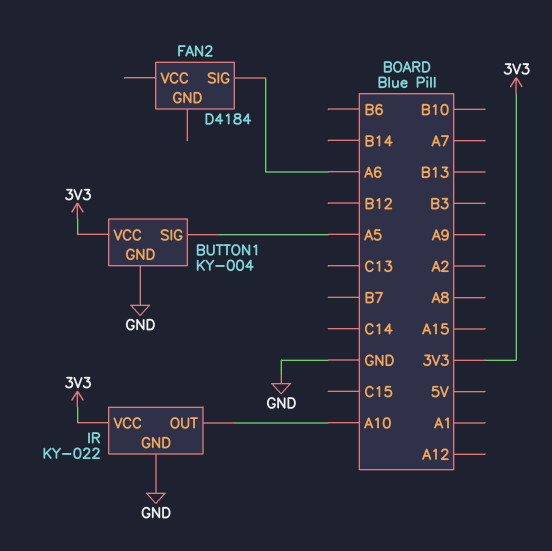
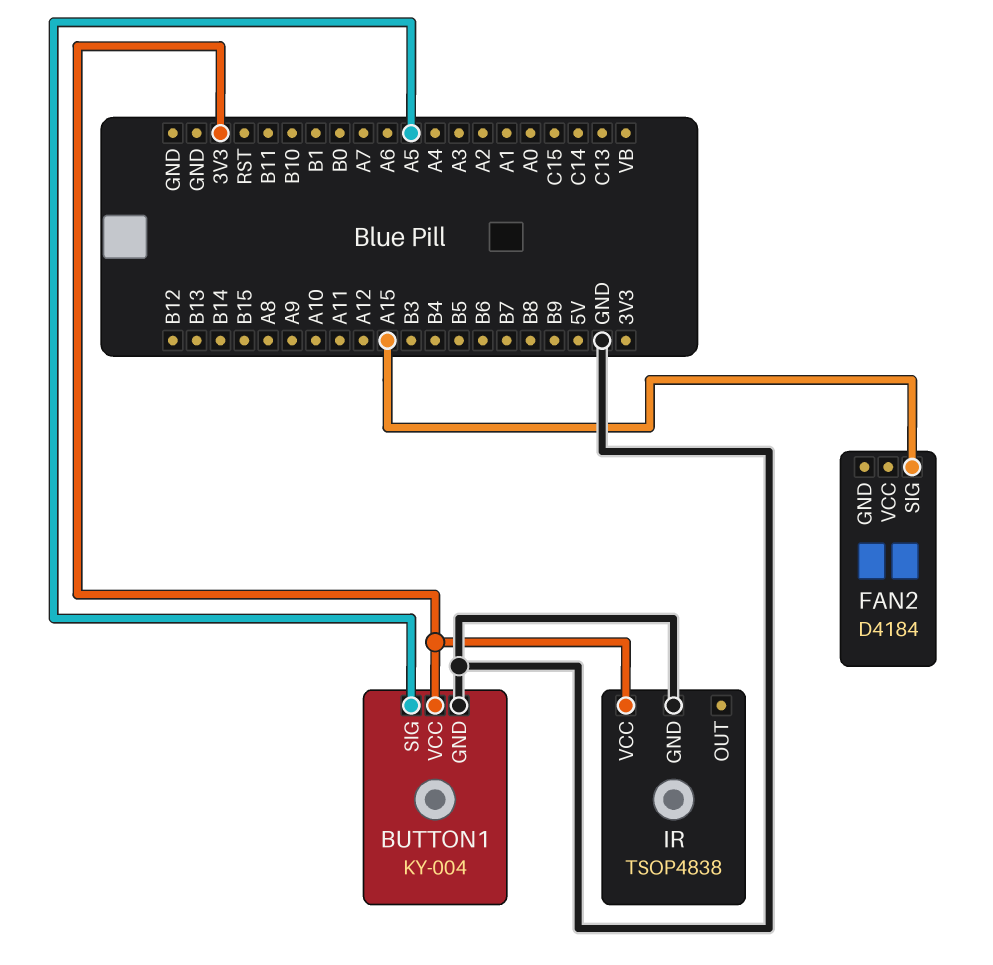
FAN2 pin SIG: A6 -> A15
IR: KY-022 -> TSOP4838
IR pin OUT: A10 -> none

